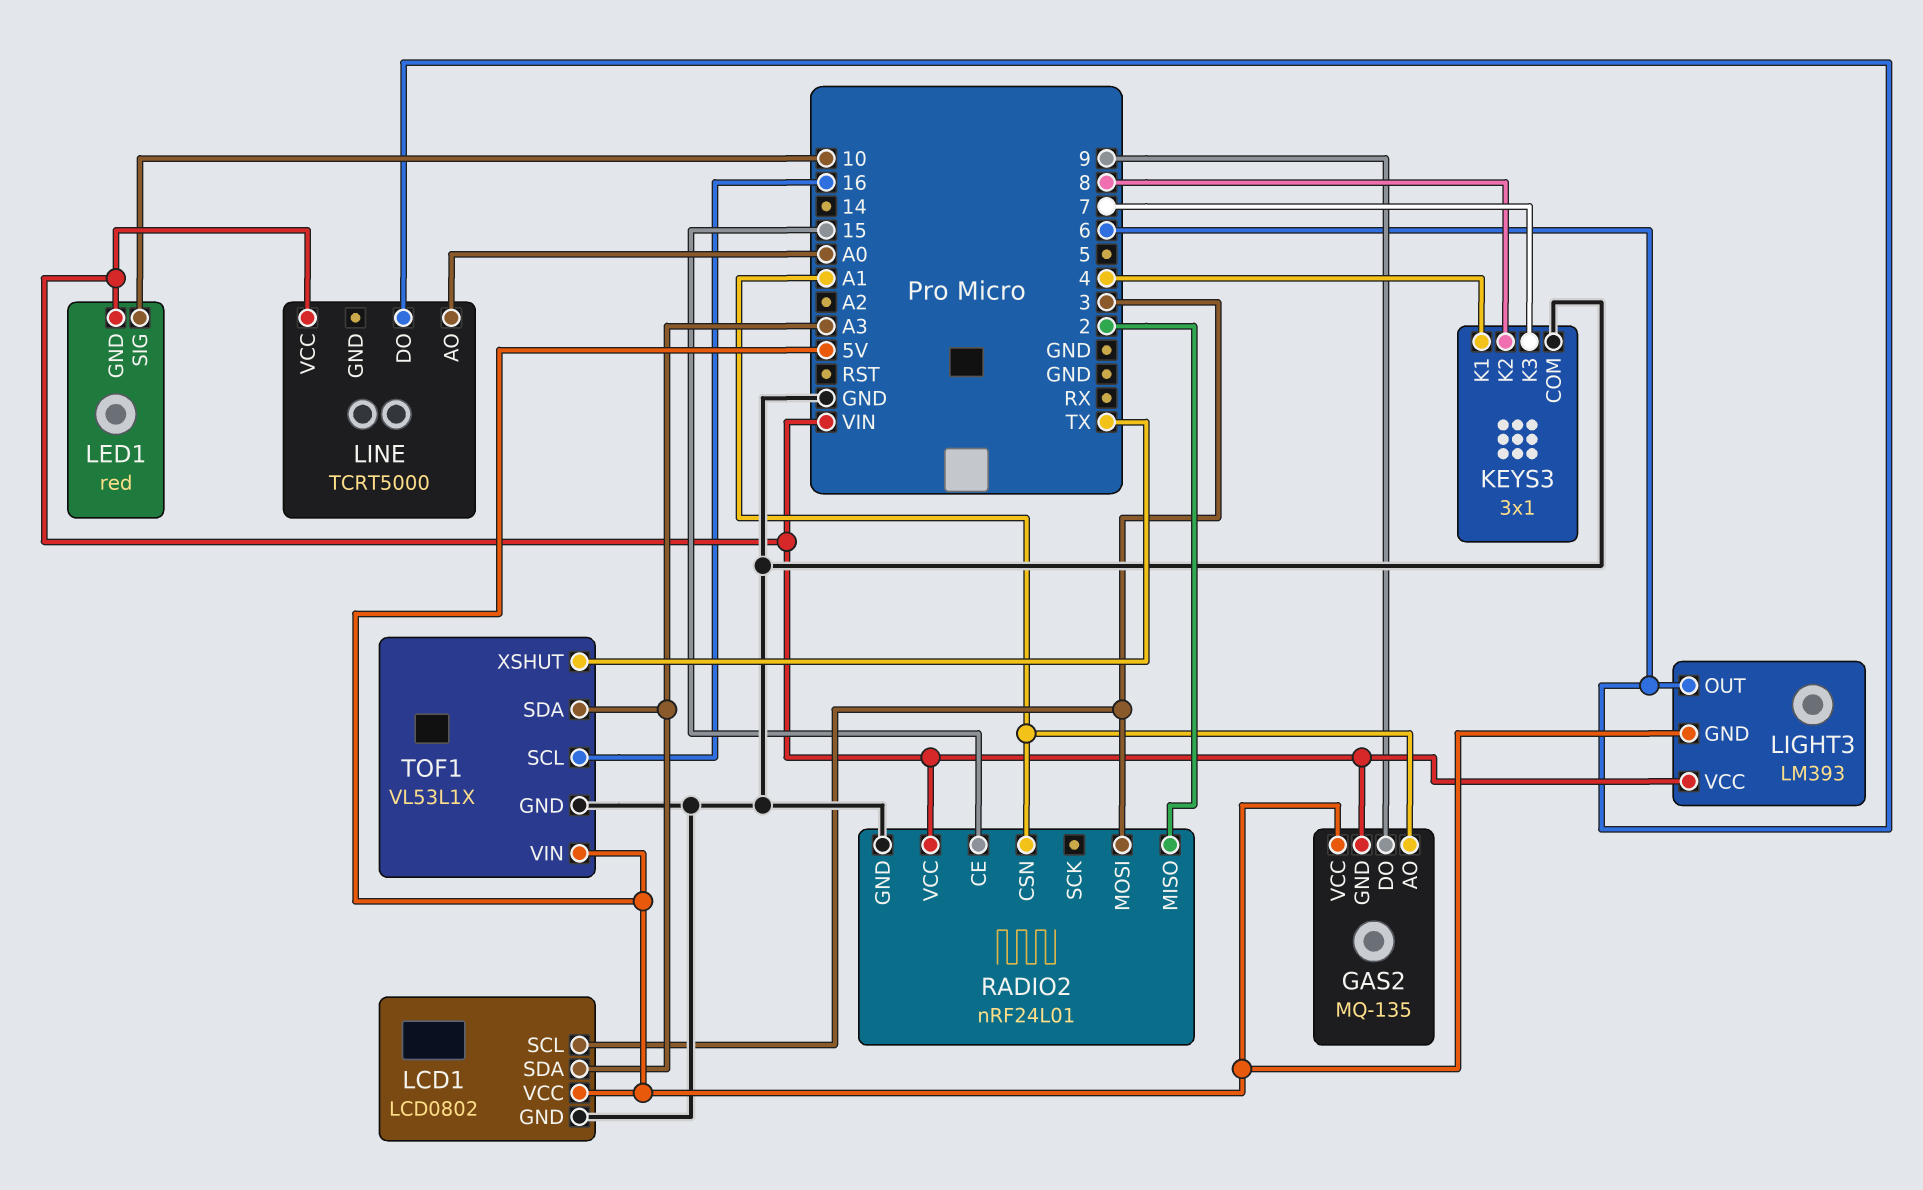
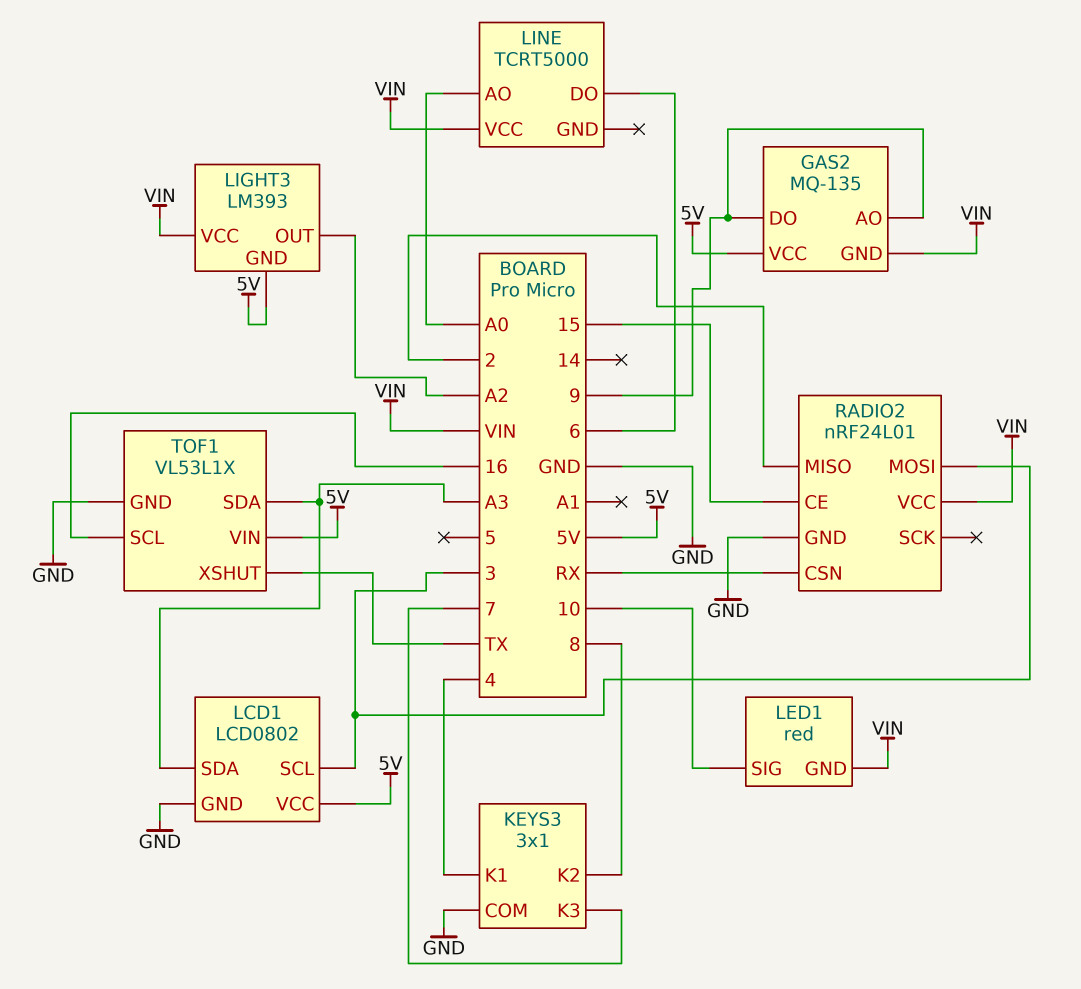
GAS2 pin AO: A1 -> 9
LIGHT3 pin OUT: 6 -> A2
RADIO2 pin CSN: A1 -> RX

